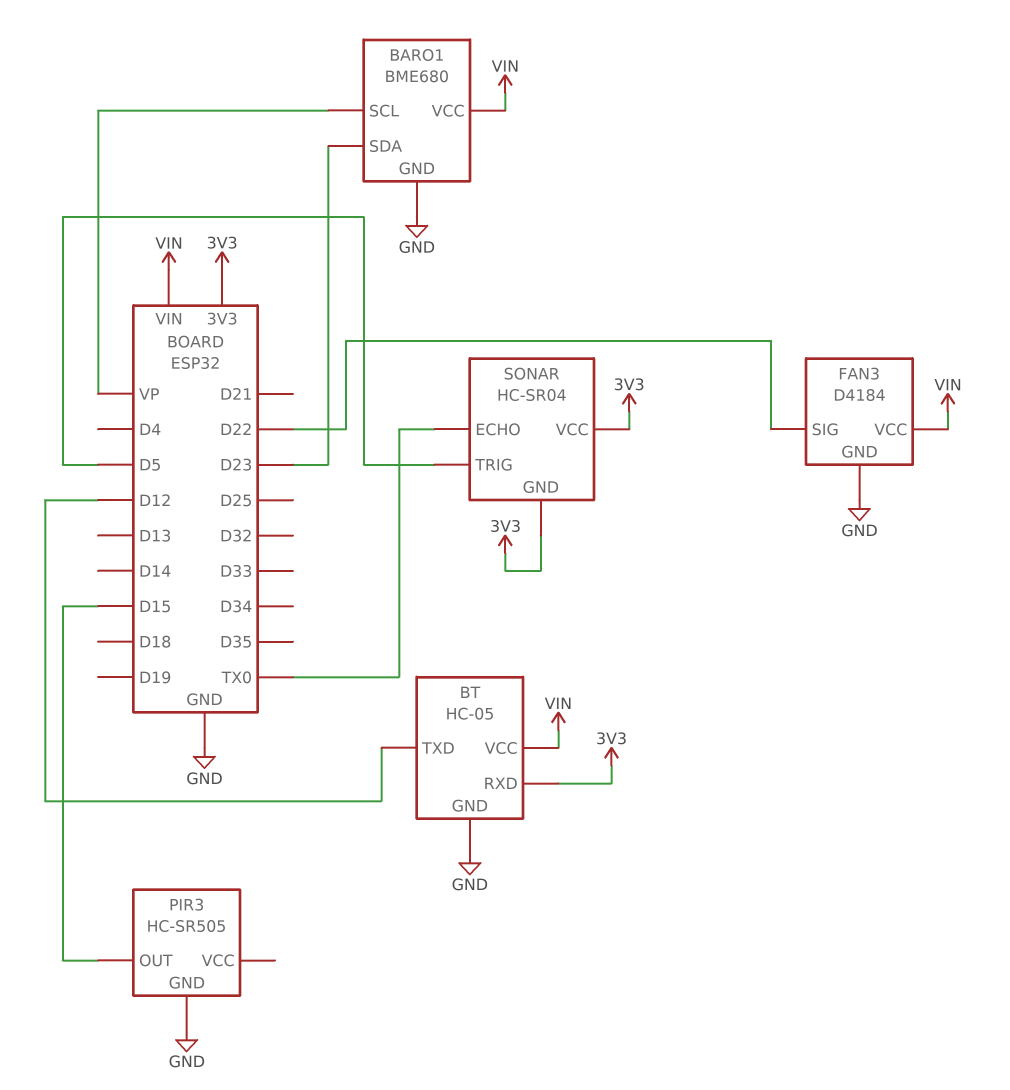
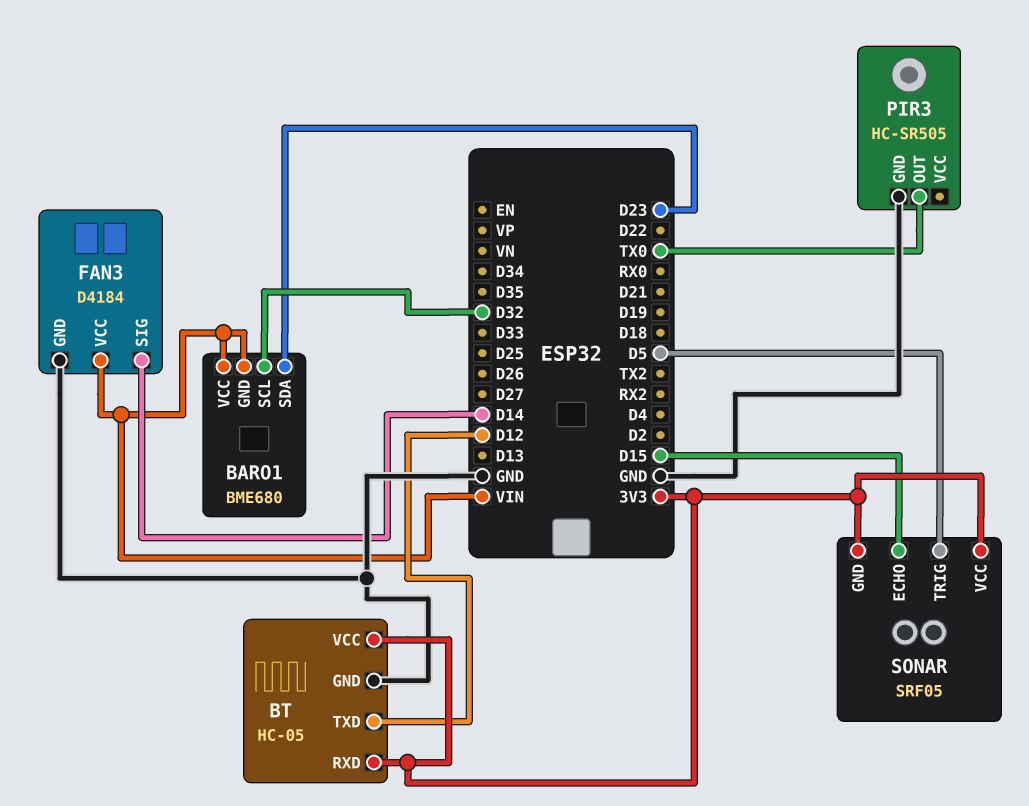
BARO1 pin GND: GND -> VIN
BARO1 pin SCL: VP -> D32
BT pin VCC: VIN -> 3V3
FAN3 pin SIG: D22 -> D14
PIR3 pin OUT: D15 -> TX0
SONAR: HC-SR04 -> SRF05
SONAR pin ECHO: TX0 -> D15

